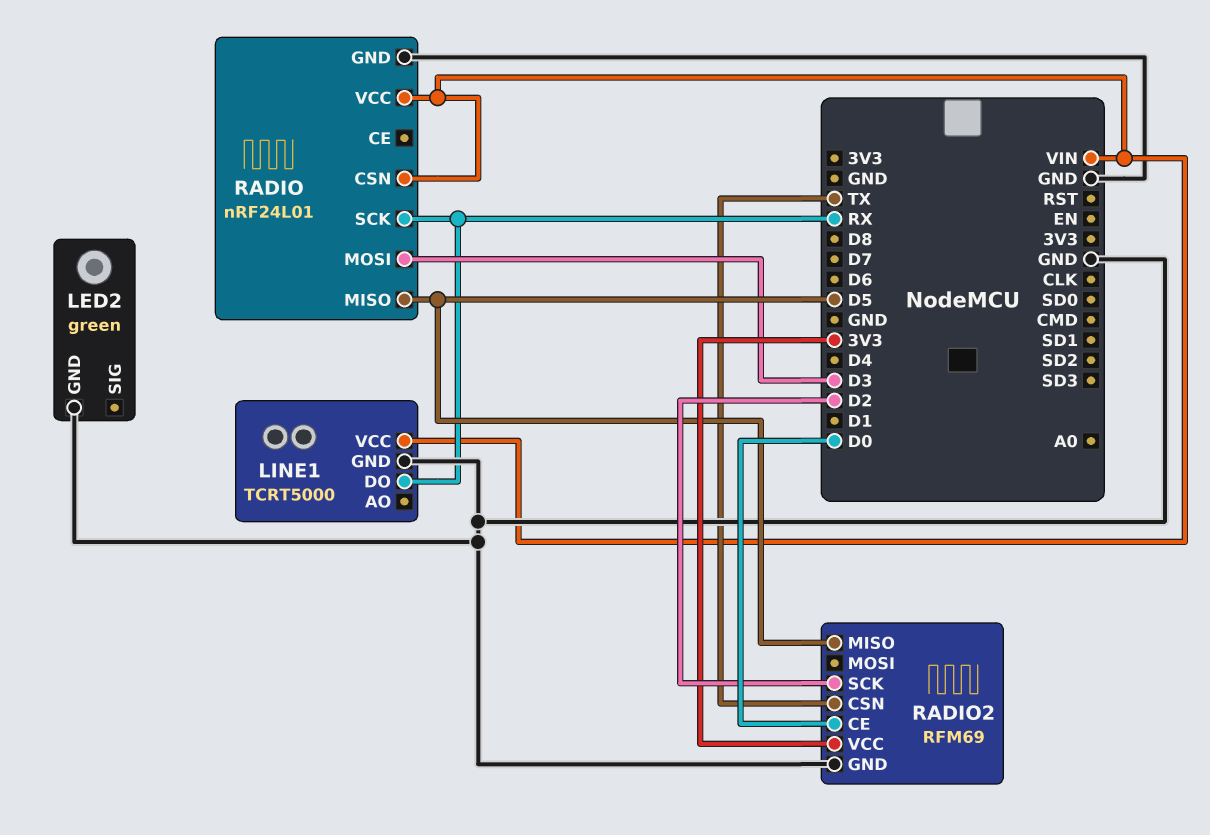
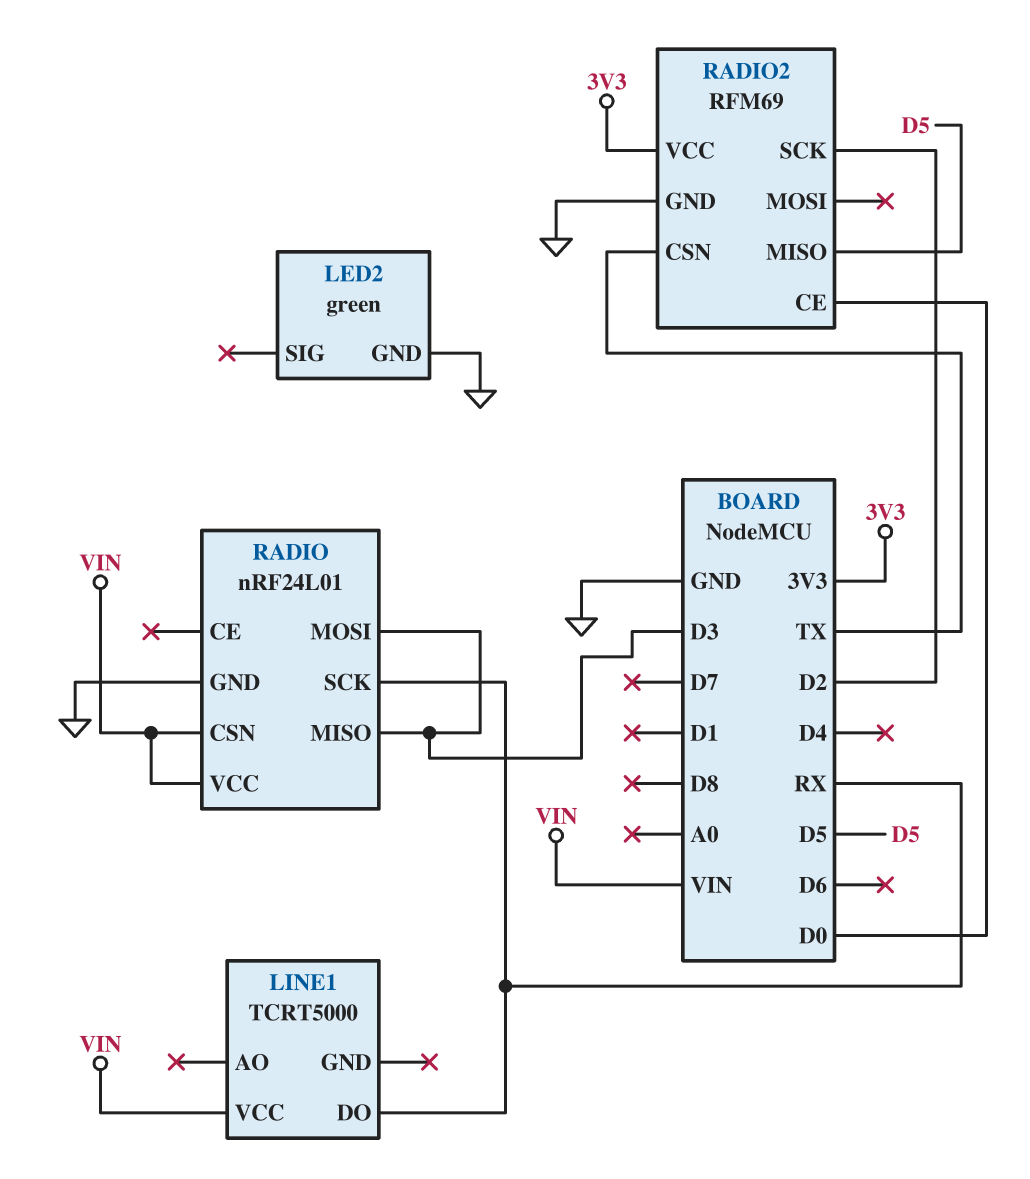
LINE1 pin GND: GND -> none
RADIO pin MISO: D5 -> D3

